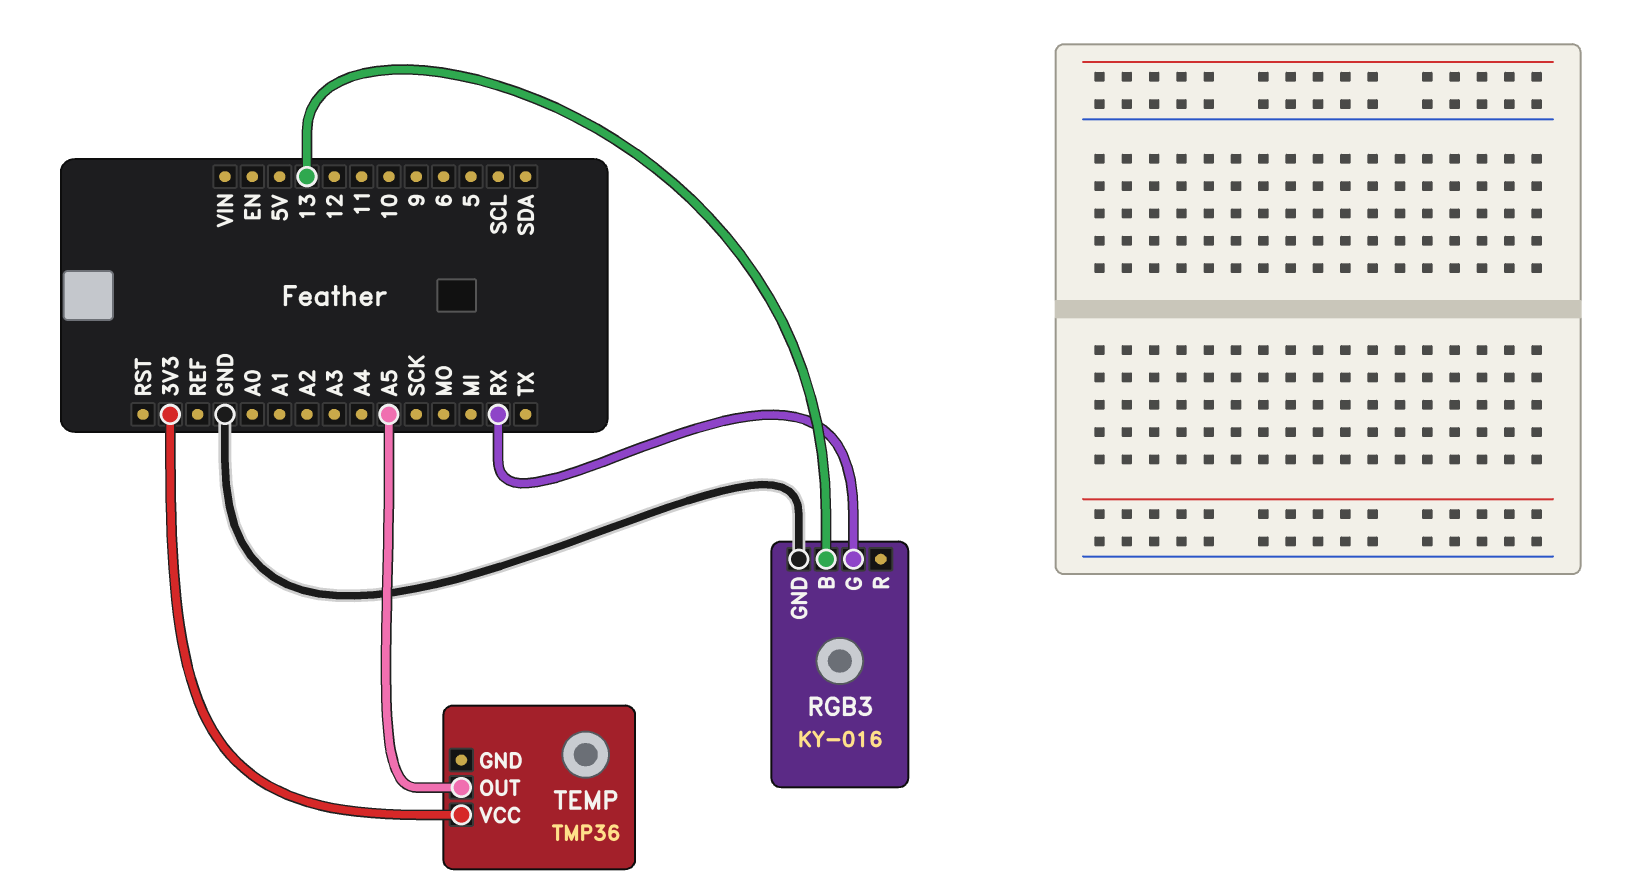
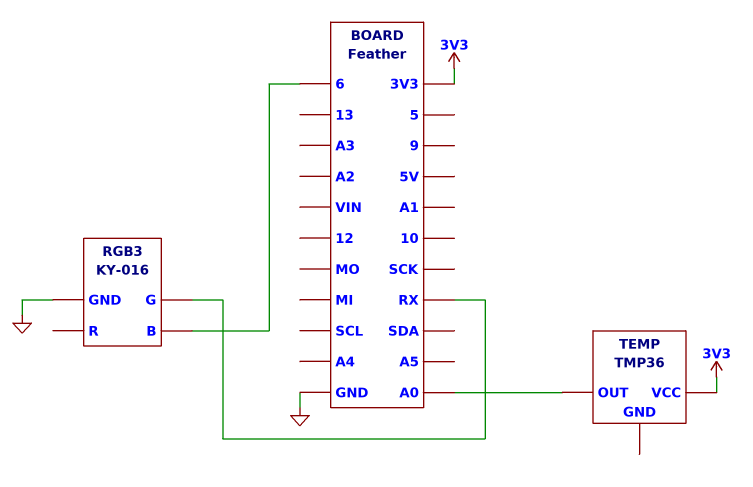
RGB3 pin B: 13 -> 6
TEMP pin OUT: A5 -> A0

